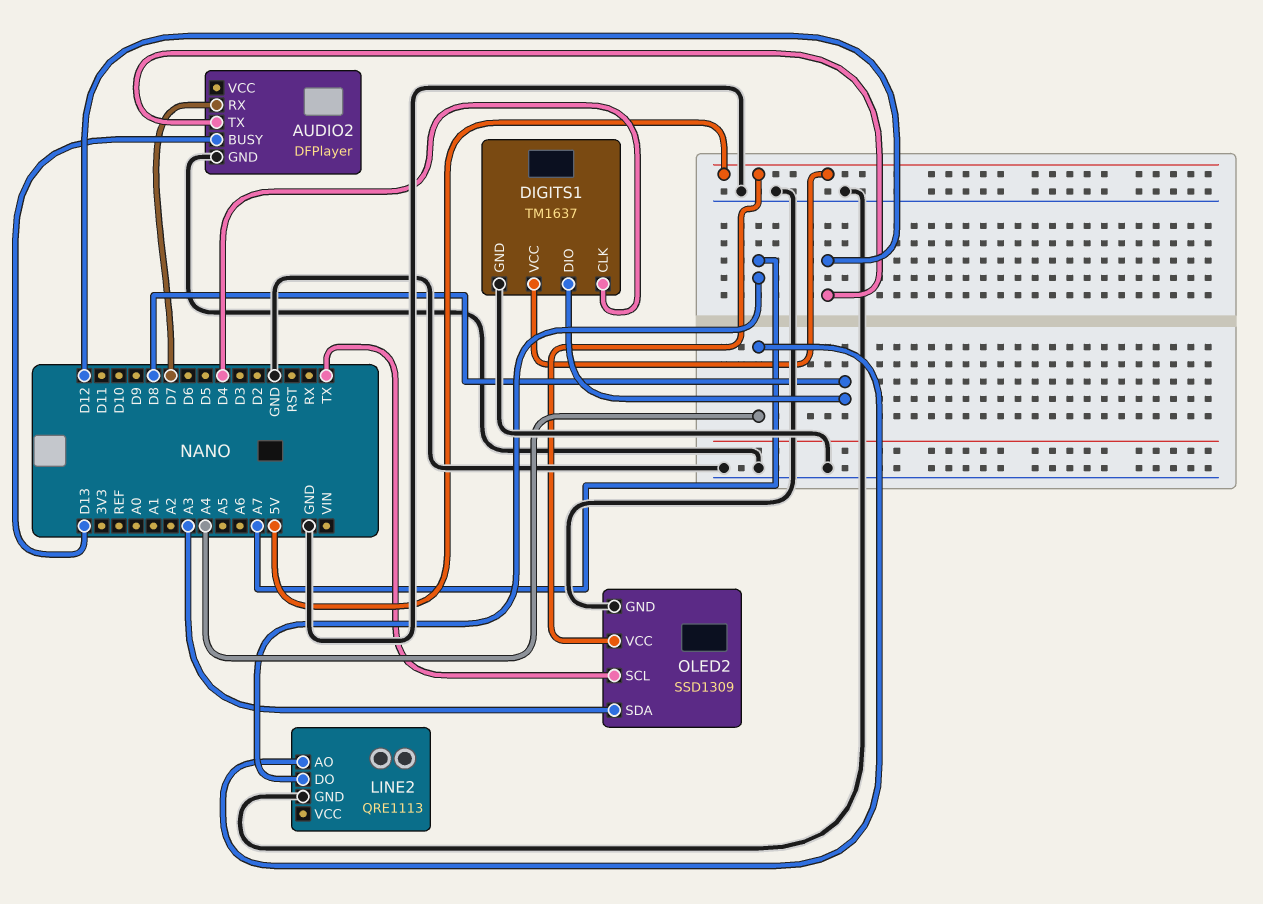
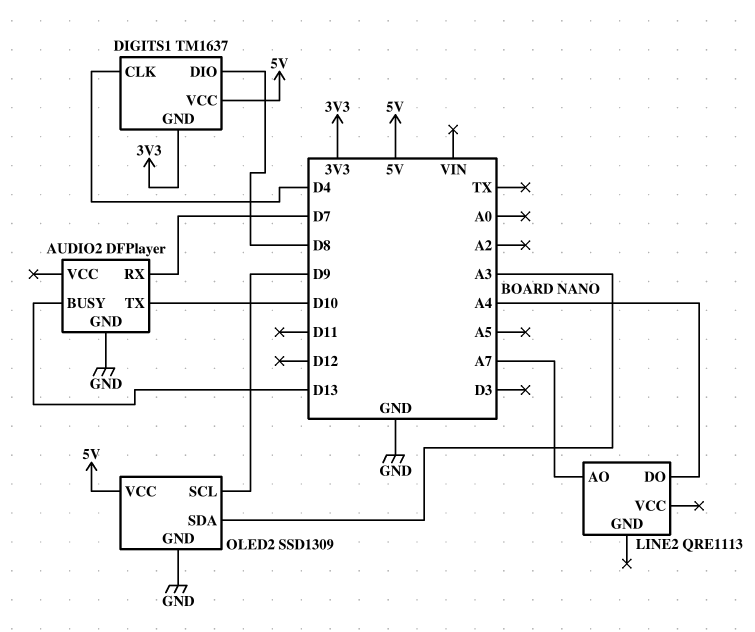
AUDIO2 pin TX: D12 -> D10
DIGITS1 pin GND: GND -> 3V3
LINE2 pin AO: A4 -> A7
LINE2 pin DO: A7 -> A4
LINE2 pin GND: GND -> none
OLED2 pin SCL: TX -> D9

